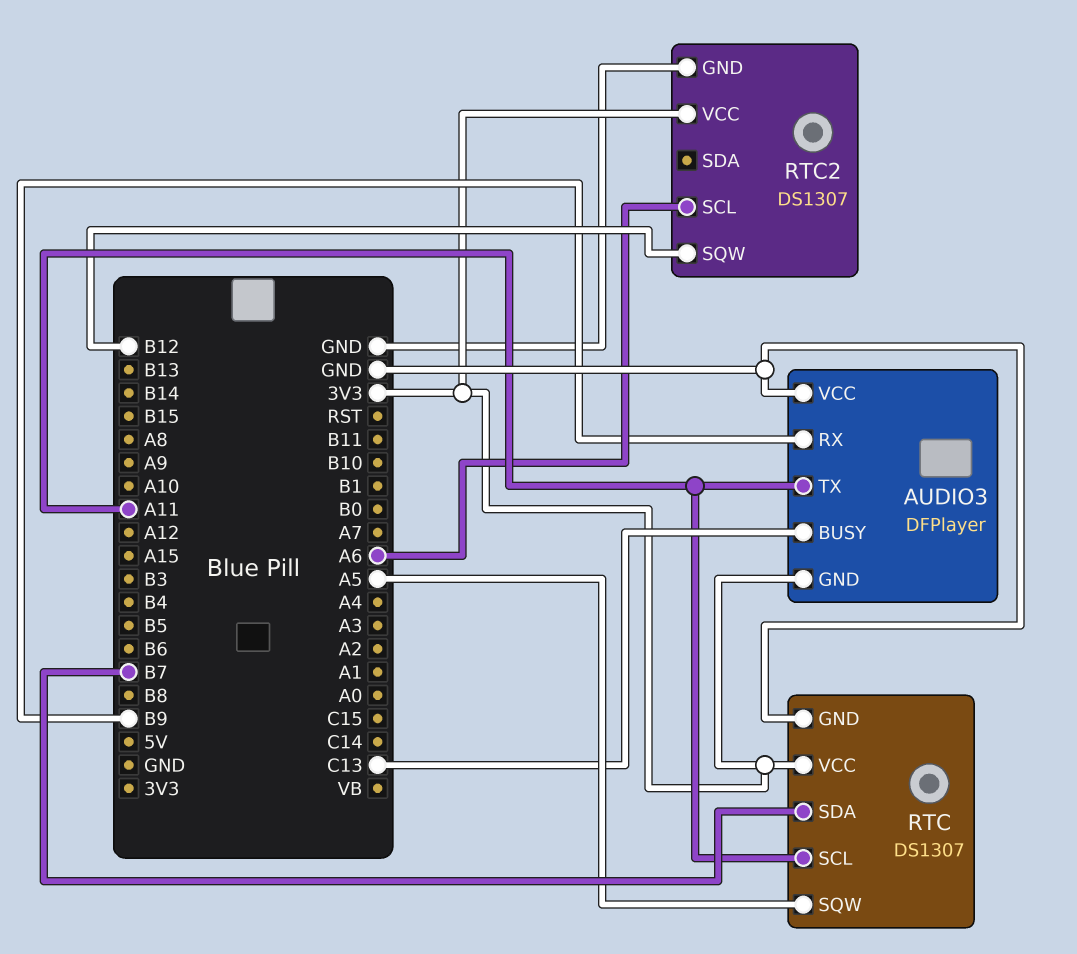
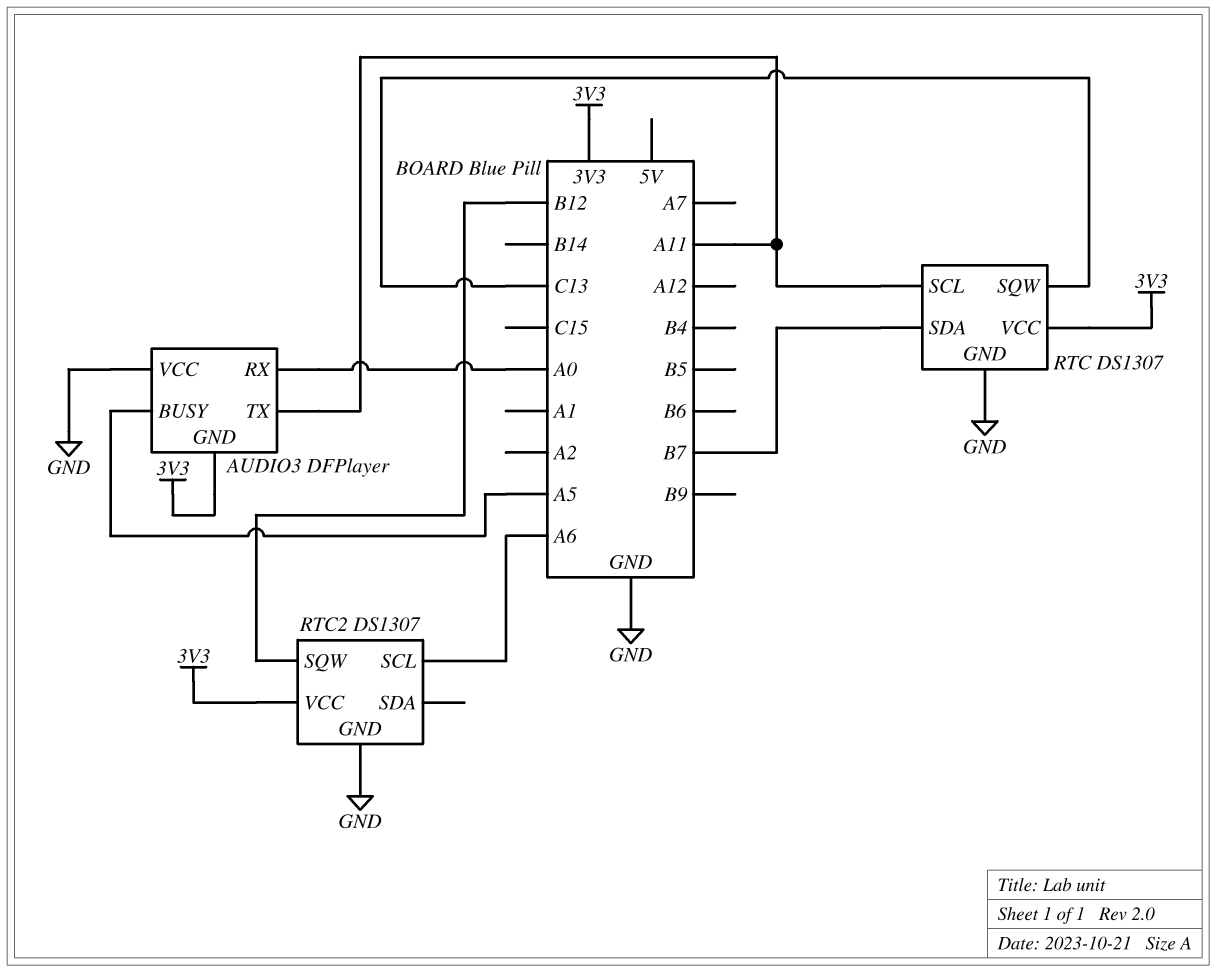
AUDIO3 pin BUSY: C13 -> A5
AUDIO3 pin RX: B9 -> A0
RTC pin SQW: A5 -> C13

